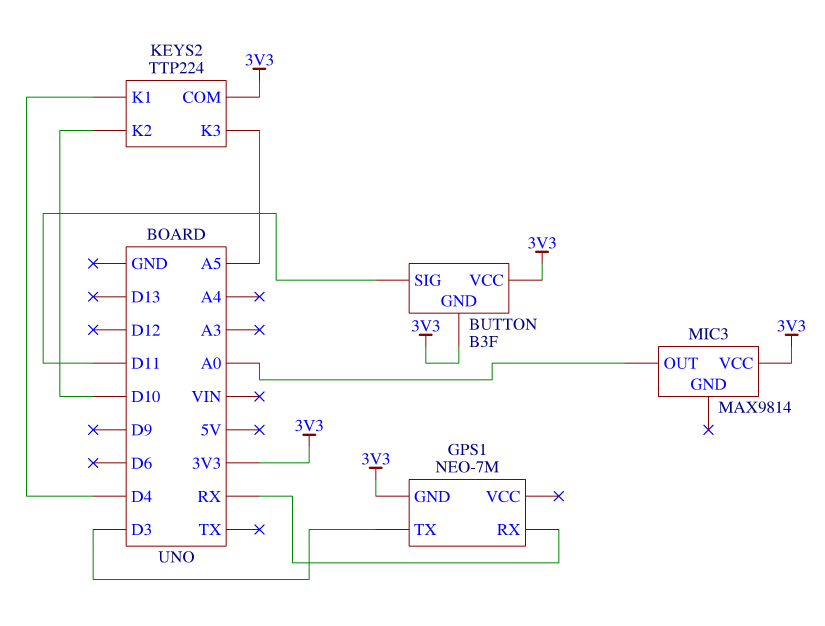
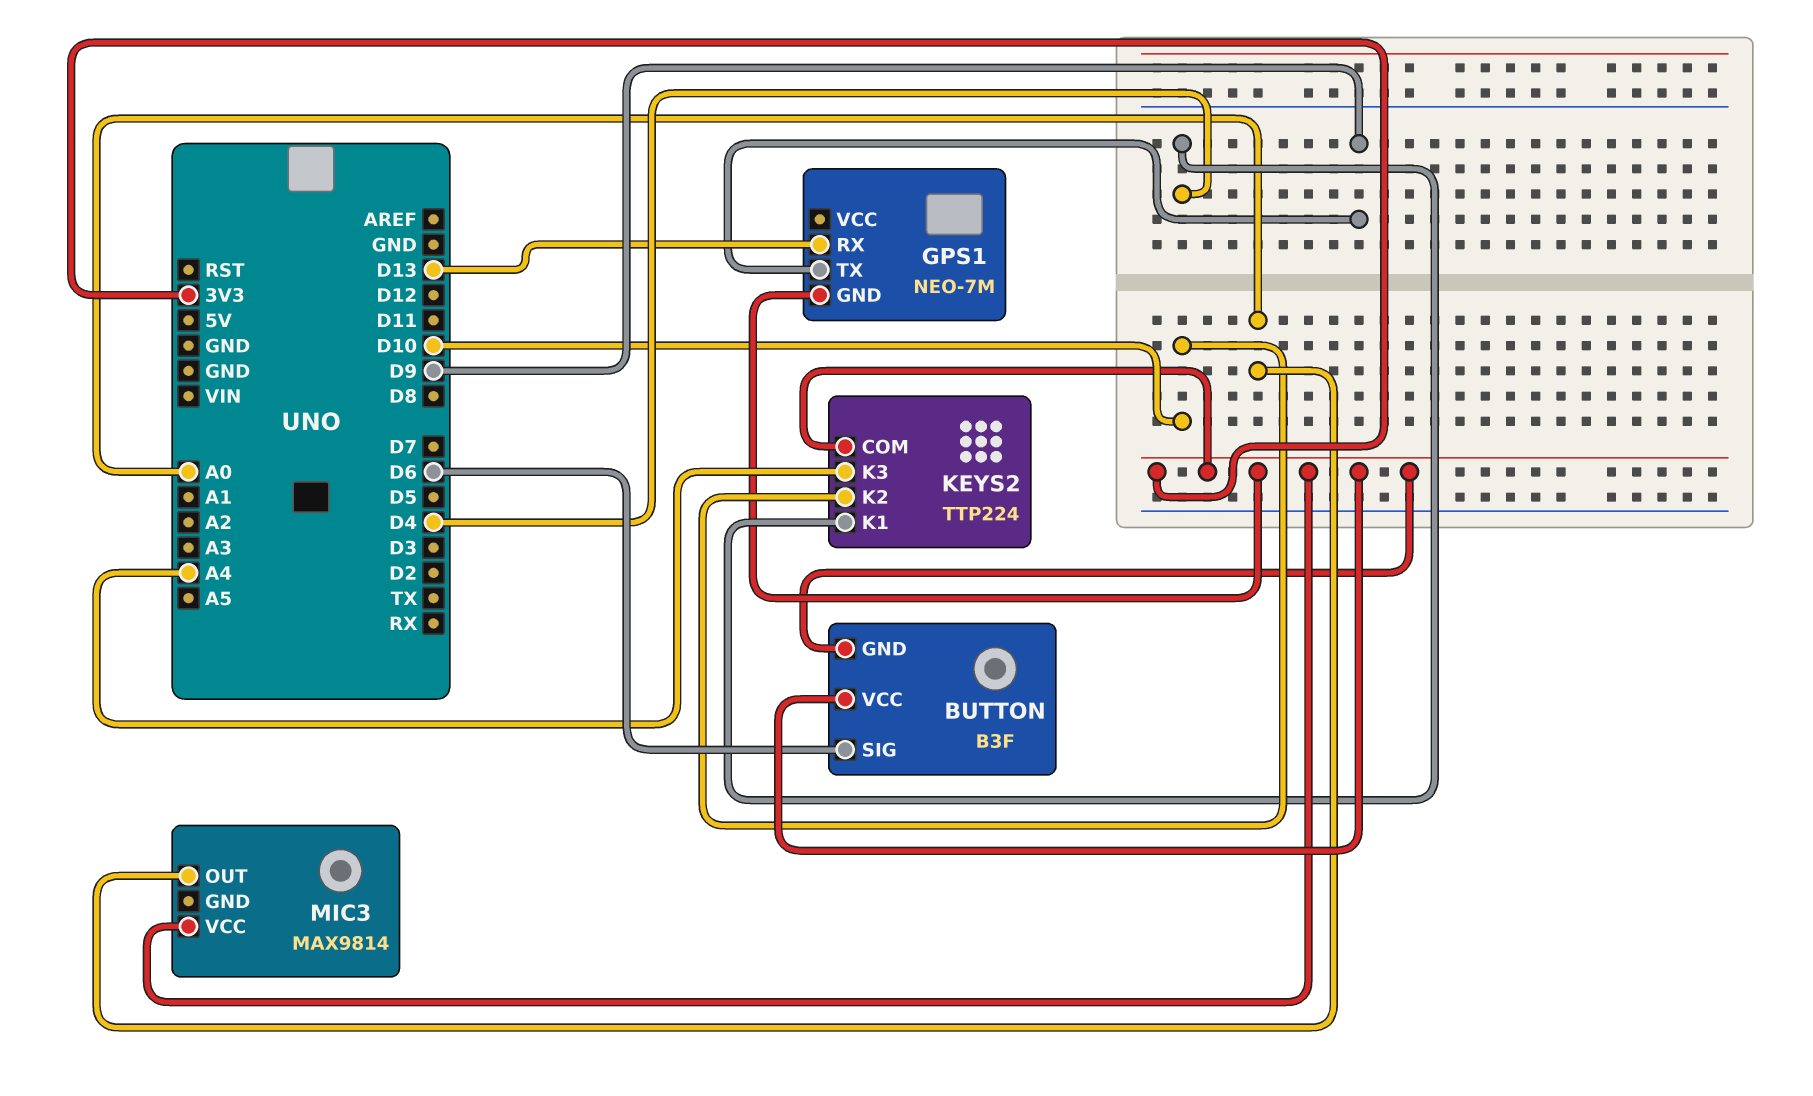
BUTTON pin SIG: D11 -> D6
GPS1 pin RX: RX -> D13
GPS1 pin TX: D3 -> D9
KEYS2 pin K3: A5 -> A4

